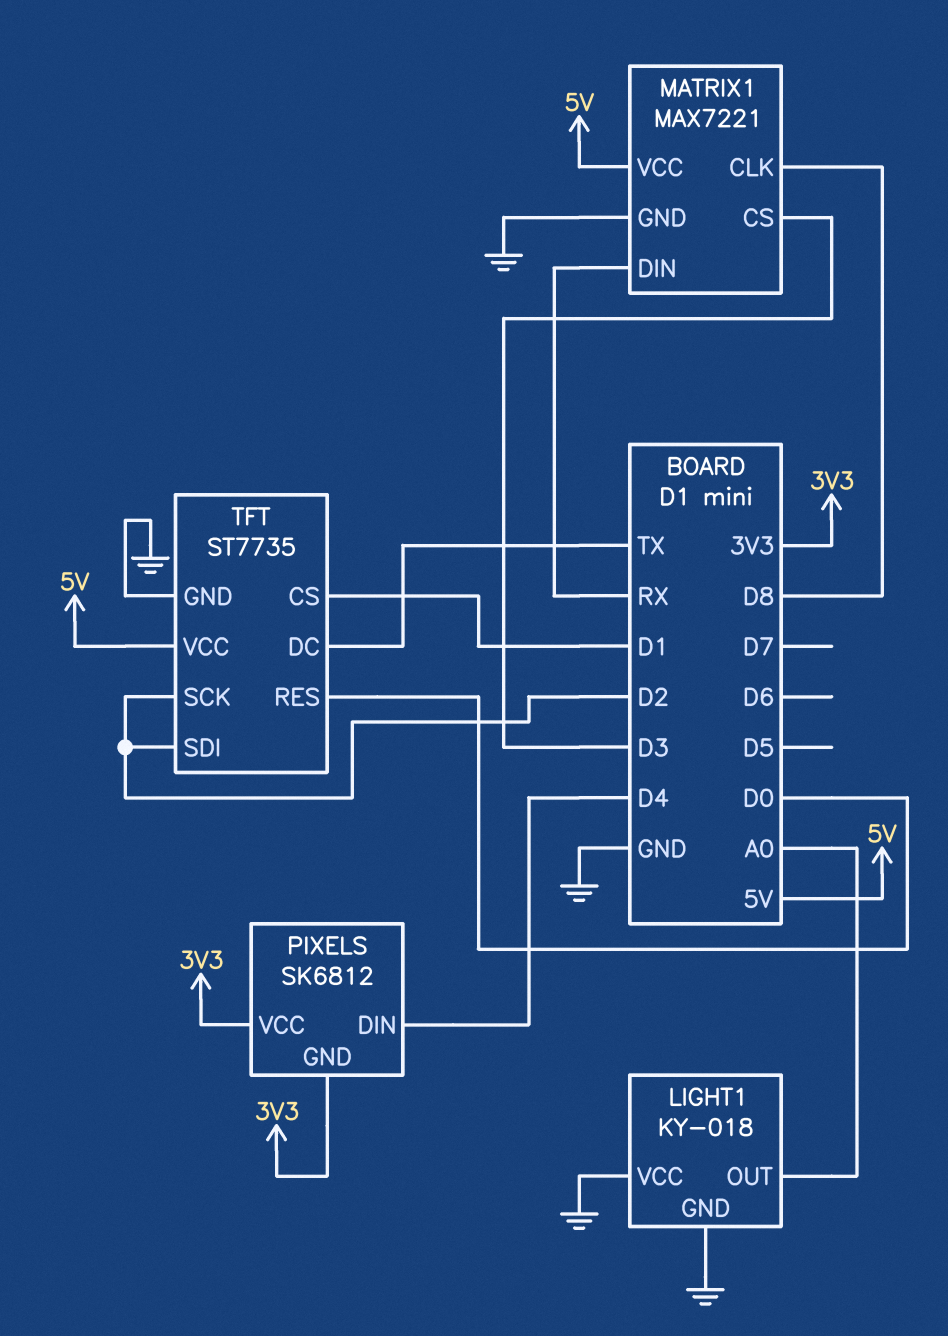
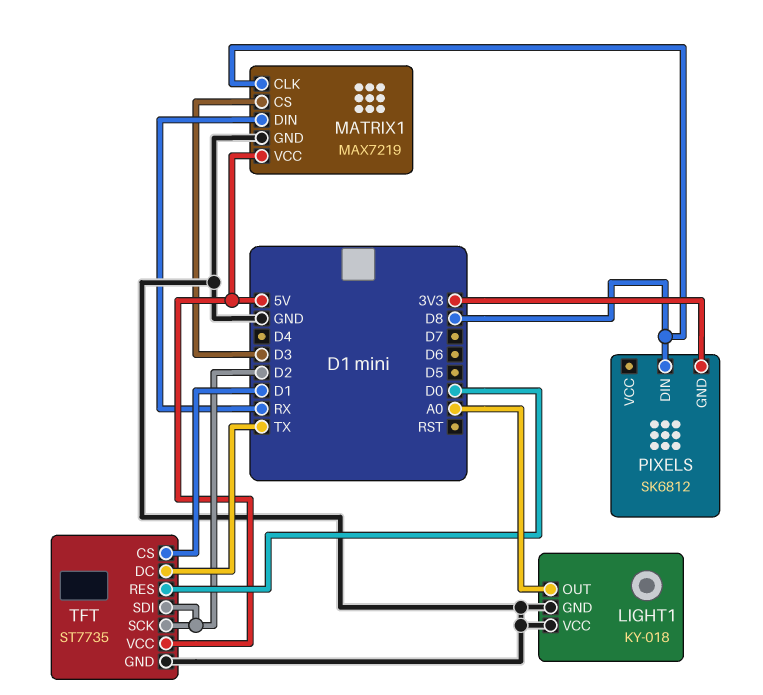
MATRIX1: MAX7221 -> MAX7219
PIXELS pin DIN: D4 -> D8
PIXELS pin VCC: 3V3 -> none

